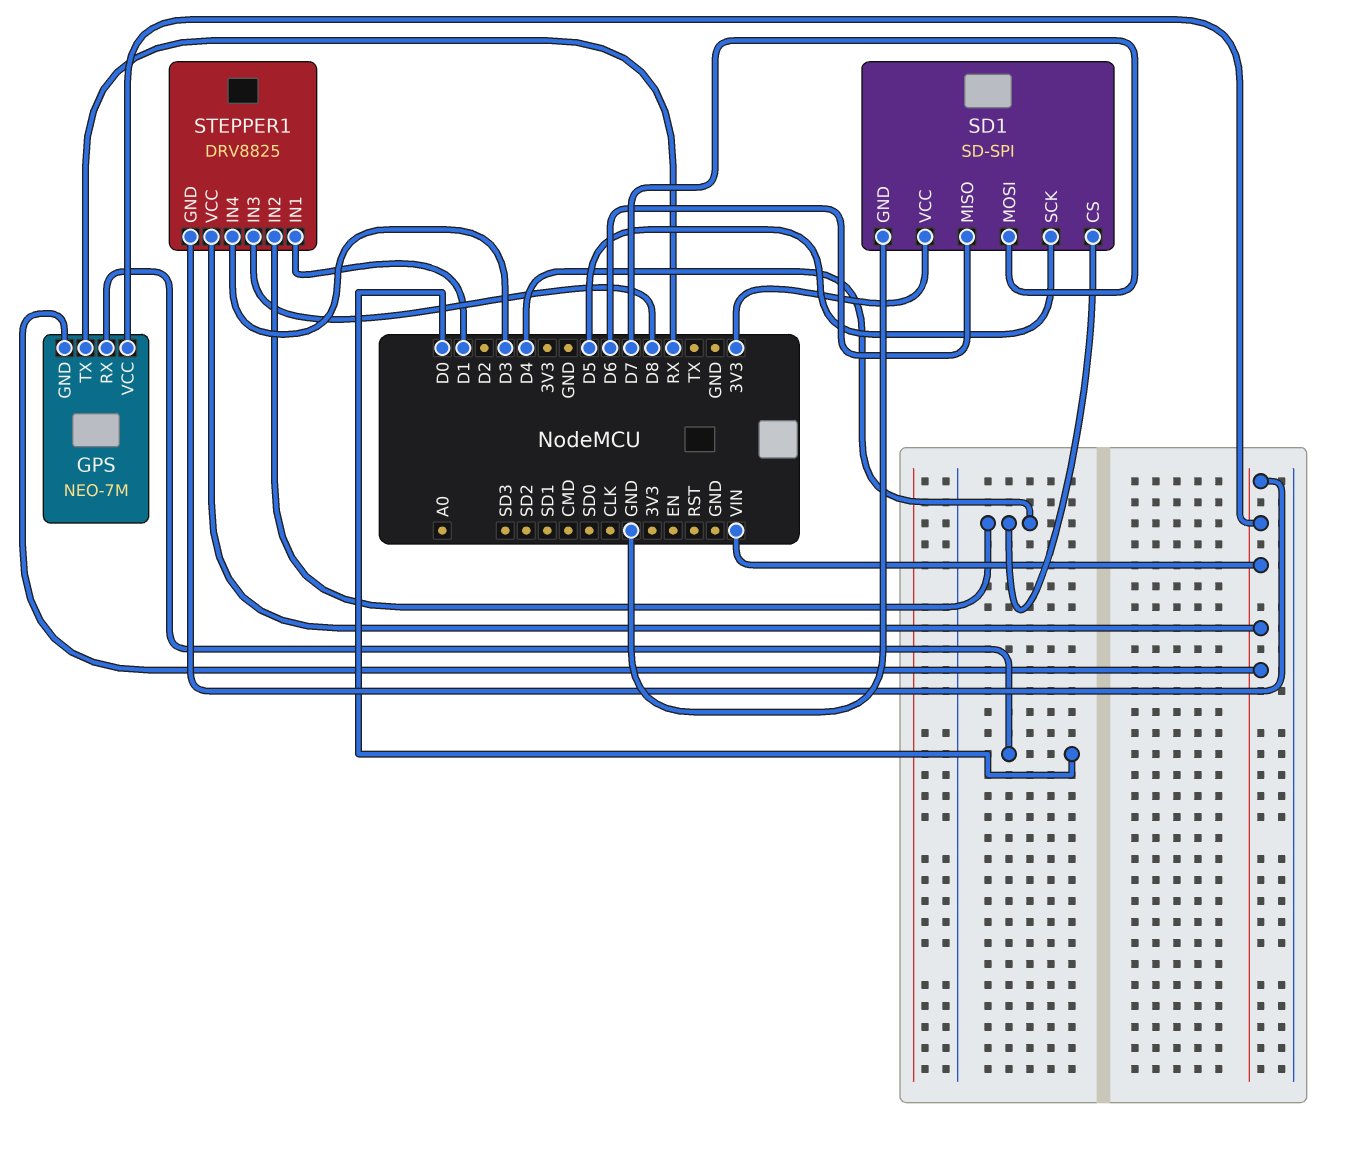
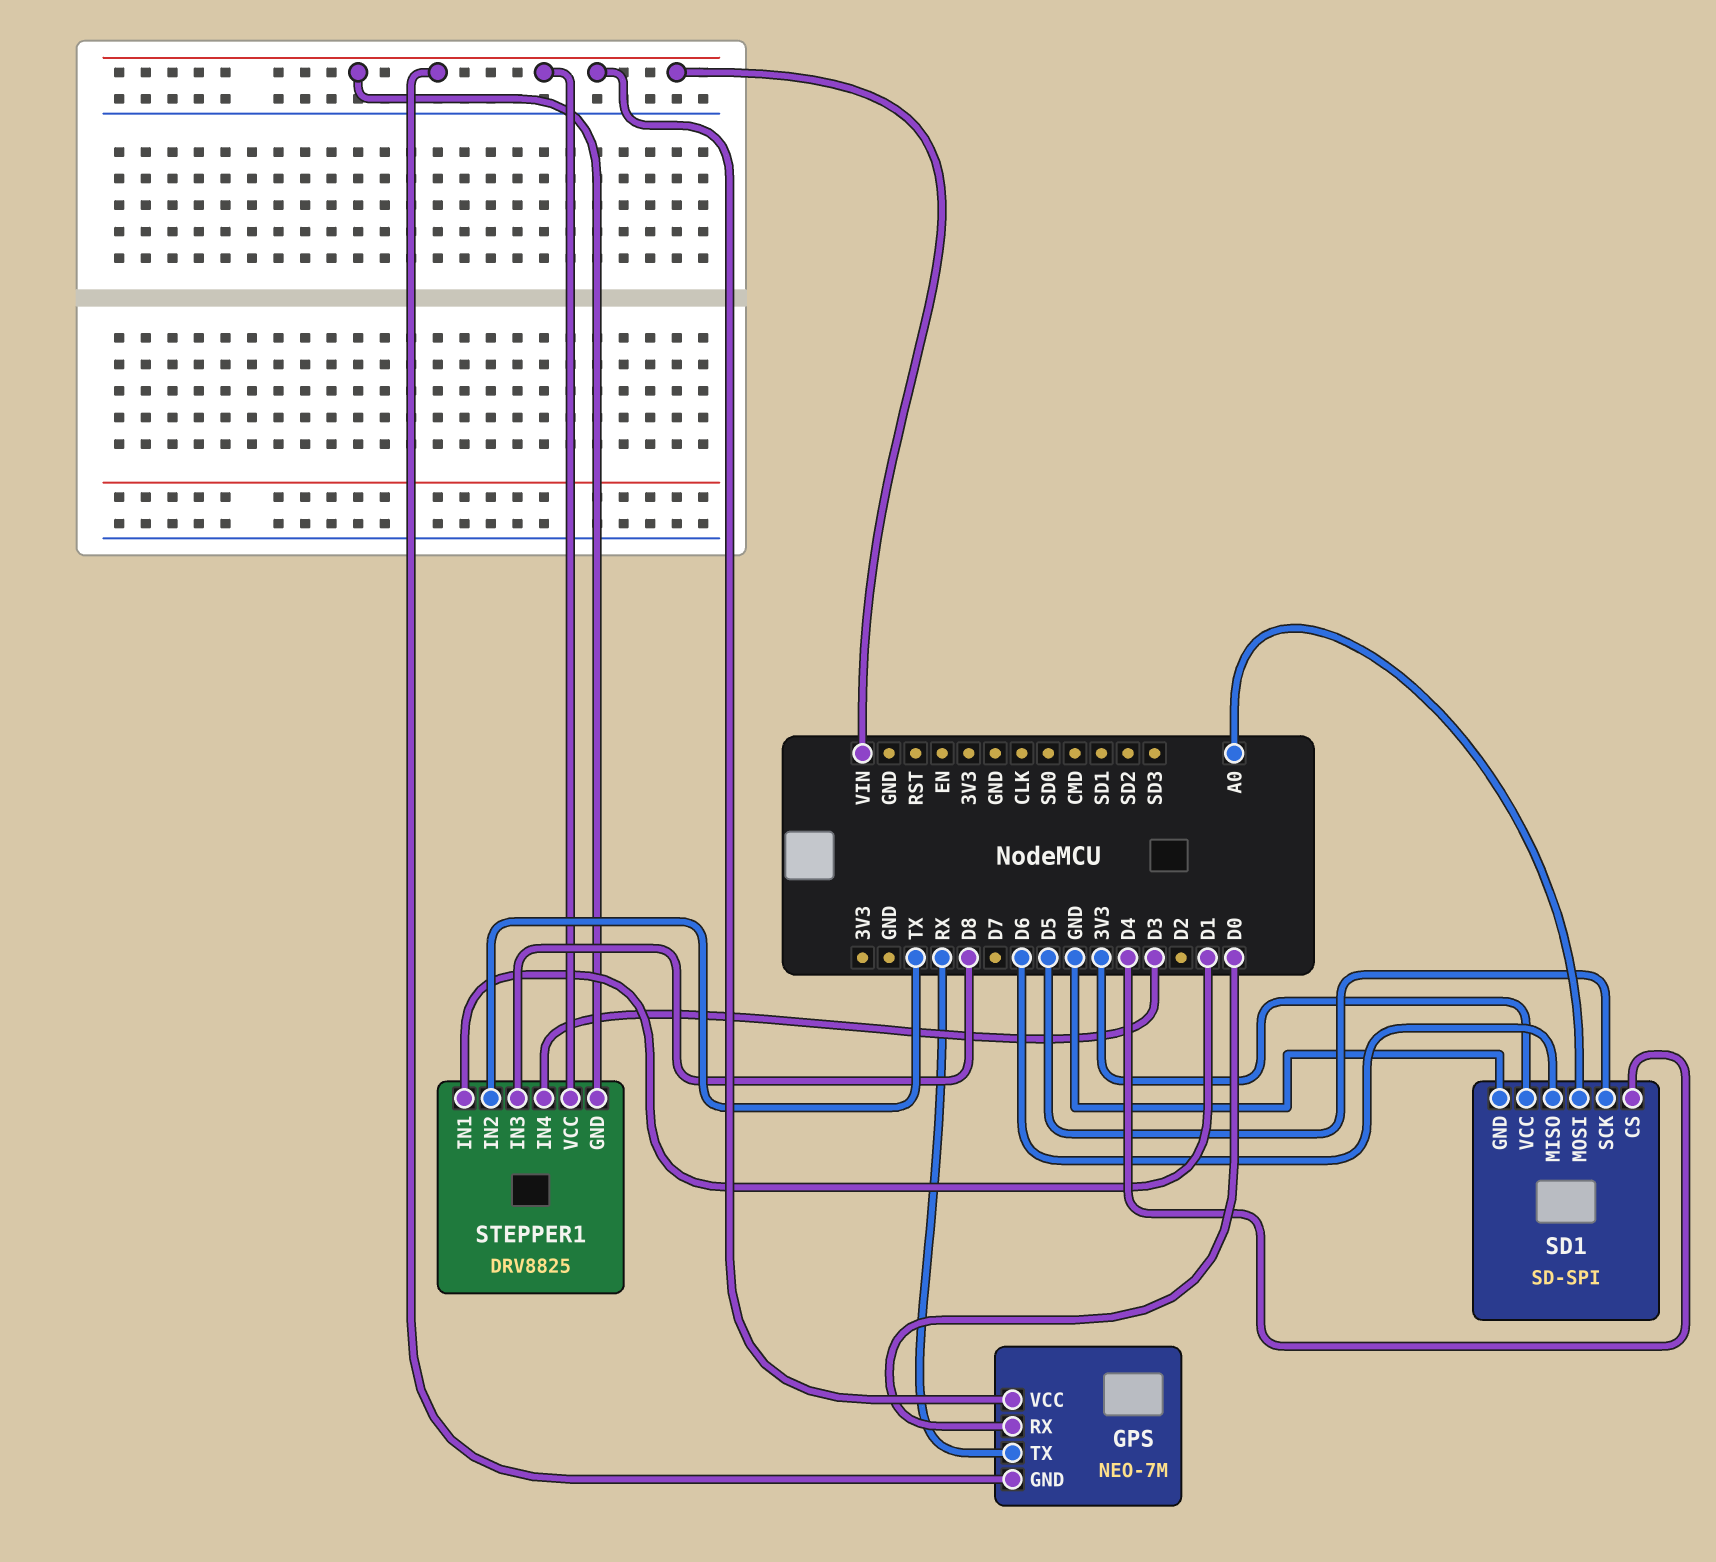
SD1 pin MOSI: D7 -> A0
STEPPER1 pin IN2: D4 -> TX

